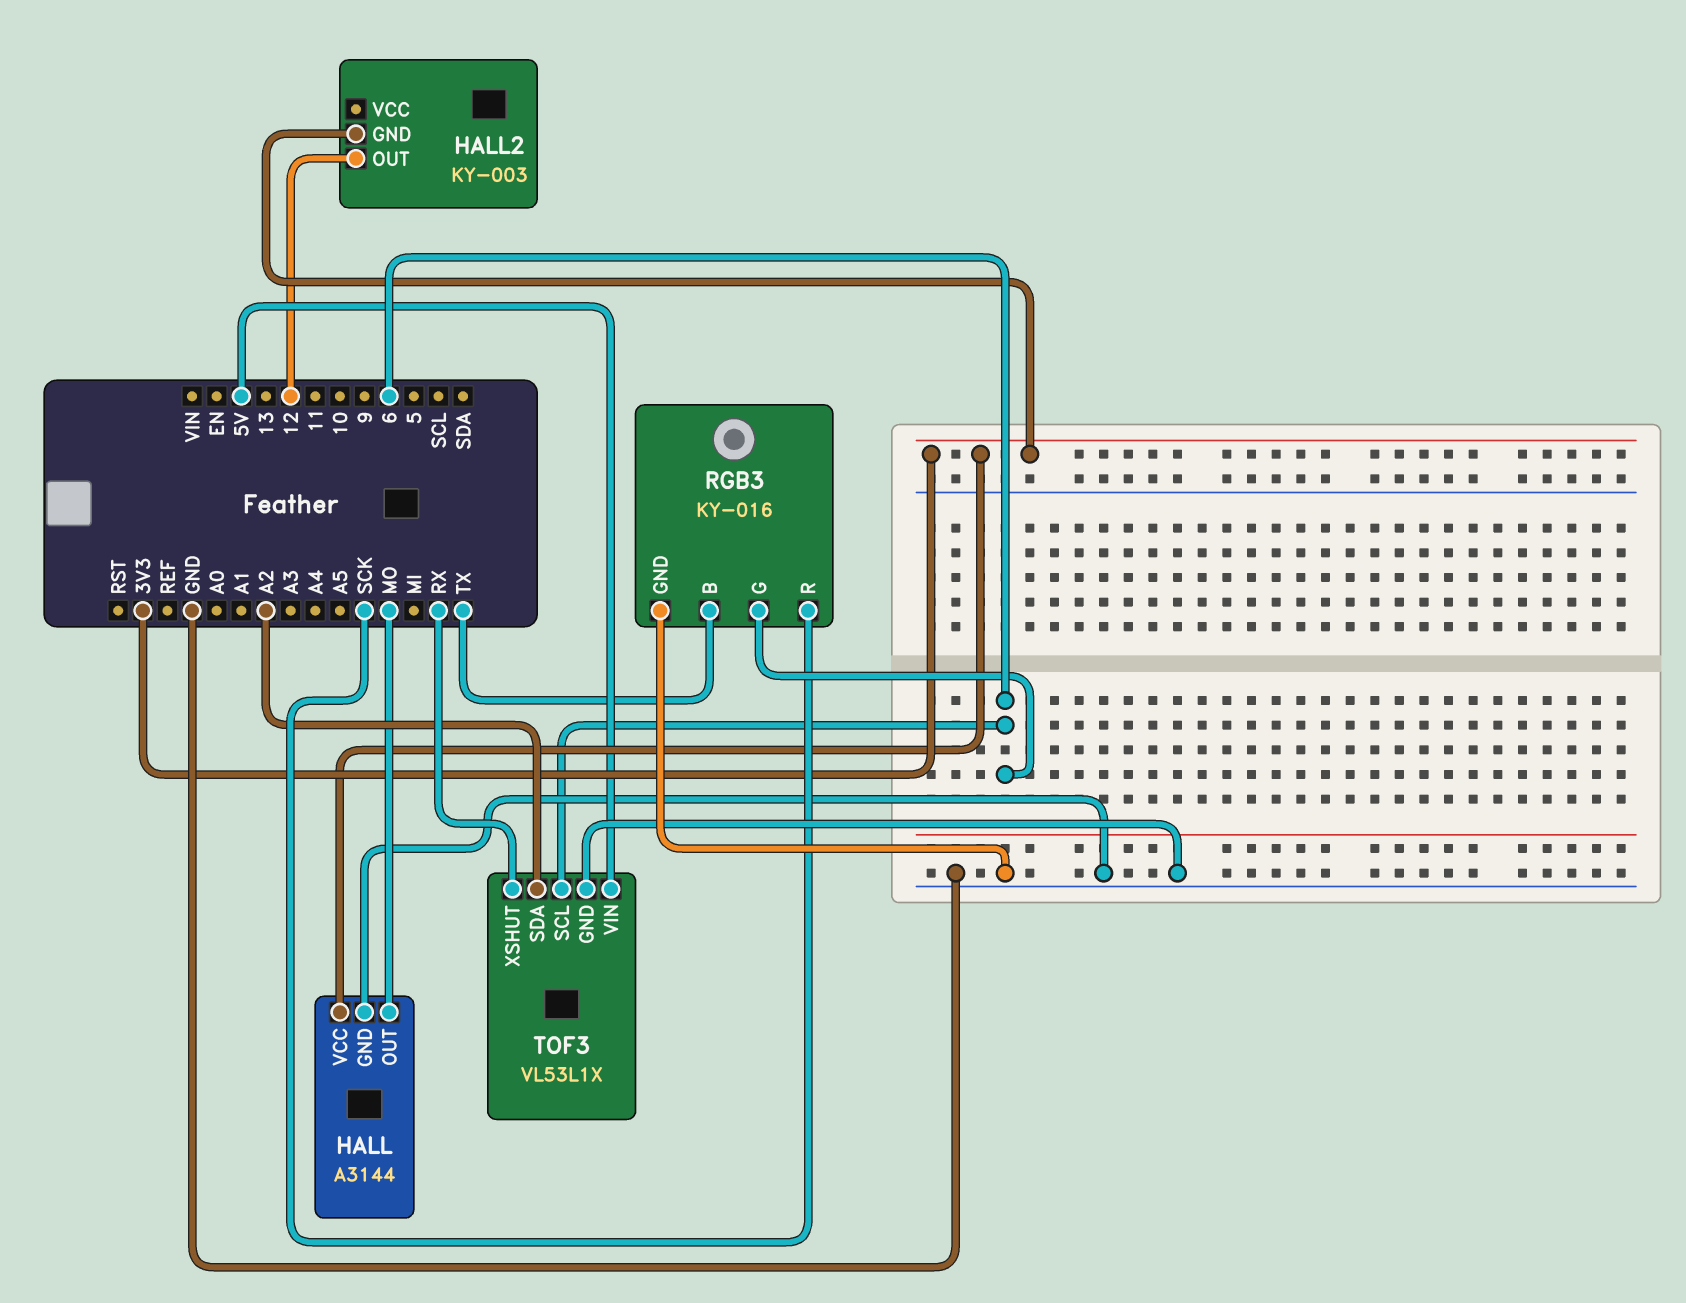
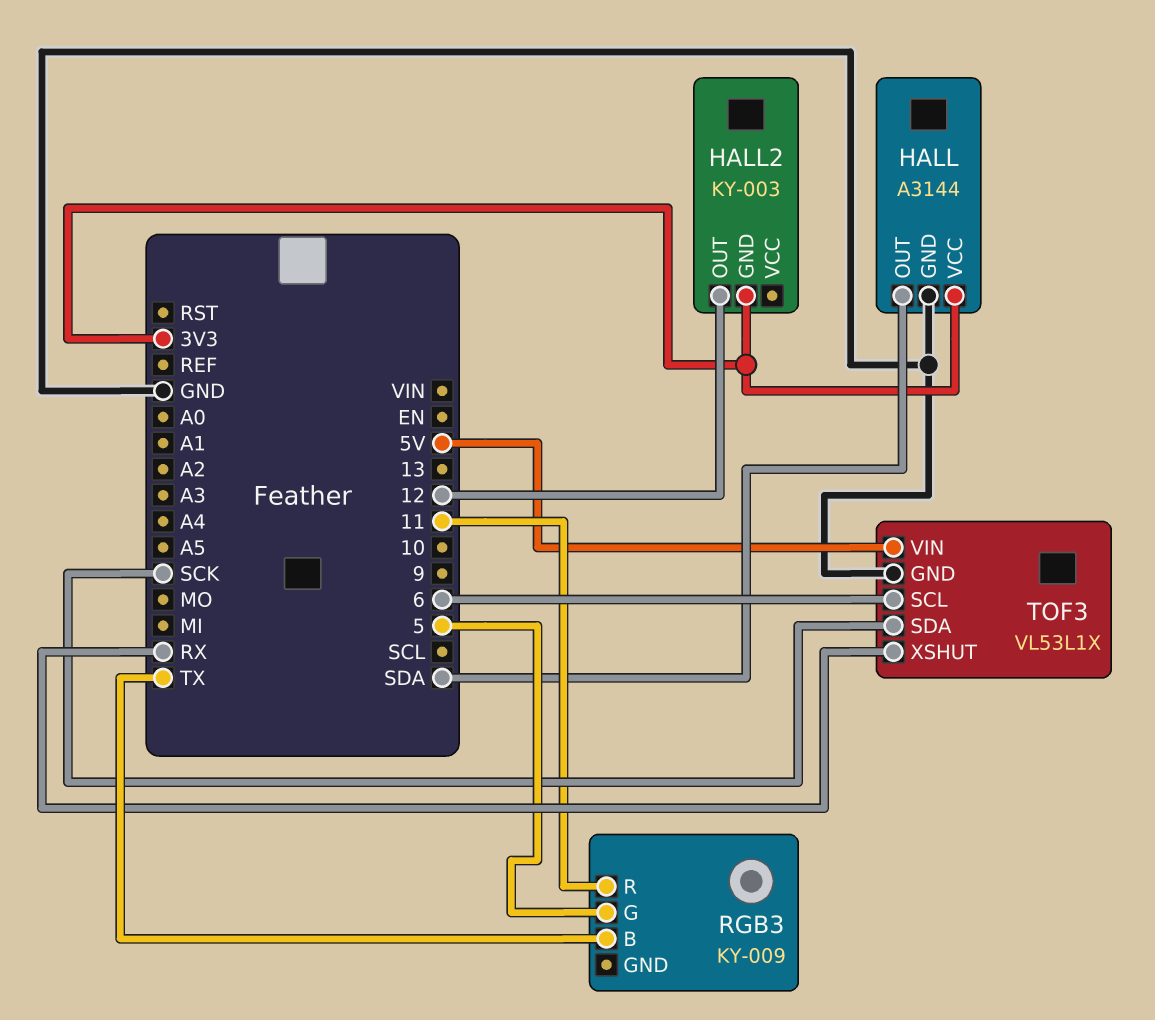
HALL pin OUT: MO -> SDA
RGB3: KY-016 -> KY-009
RGB3 pin G: 6 -> 5
RGB3 pin GND: GND -> none
RGB3 pin R: SCK -> 11
TOF3 pin SDA: A2 -> SCK

